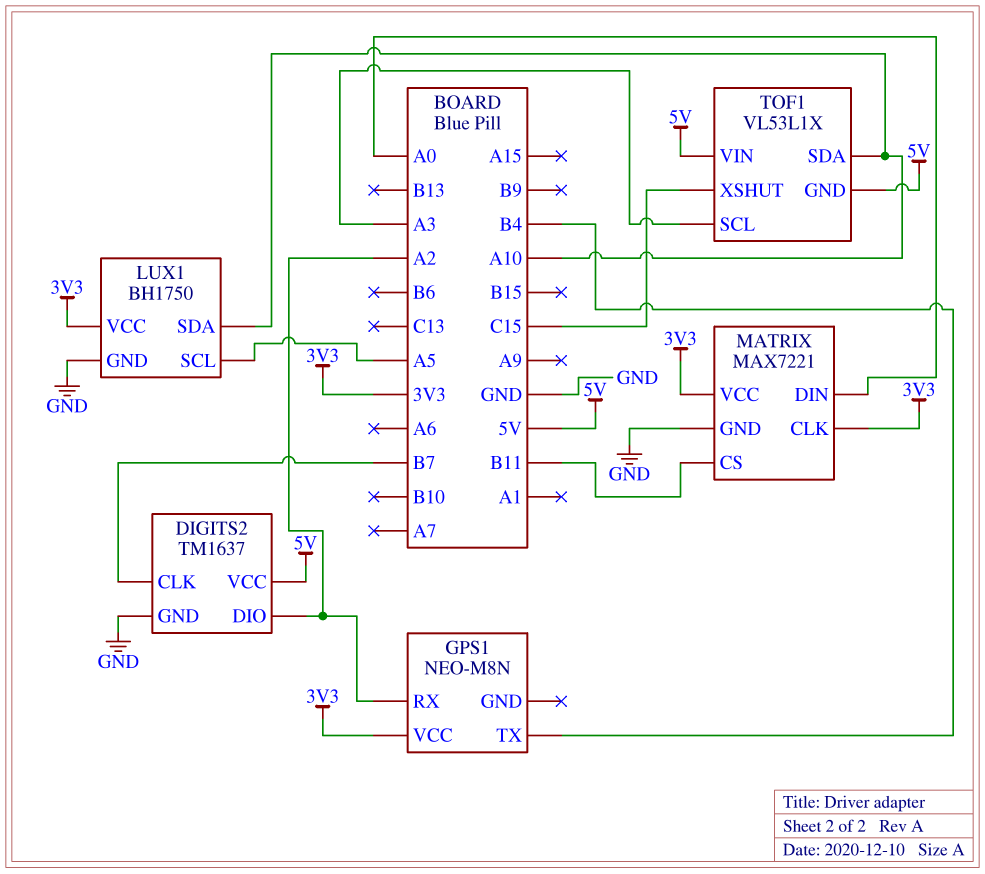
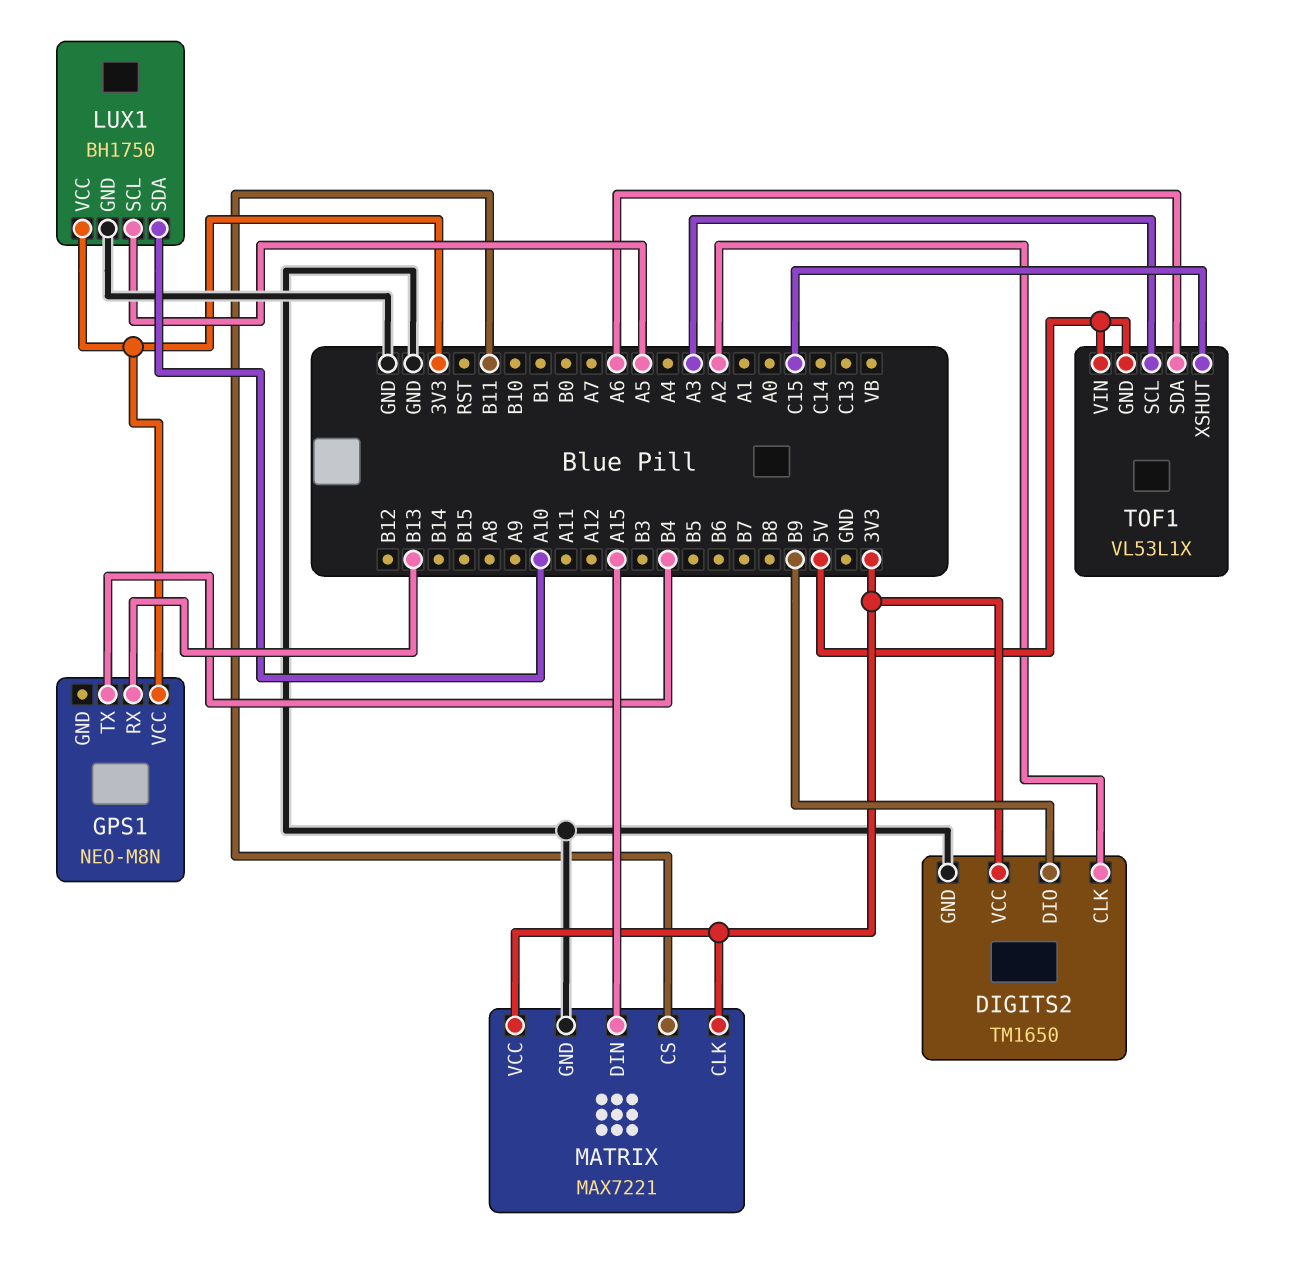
DIGITS2: TM1637 -> TM1650
DIGITS2 pin CLK: B7 -> A2
DIGITS2 pin DIO: A2 -> B9
DIGITS2 pin VCC: 5V -> 3V3
GPS1 pin RX: A2 -> B13
MATRIX pin DIN: A0 -> A15
TOF1 pin SDA: A10 -> A6

